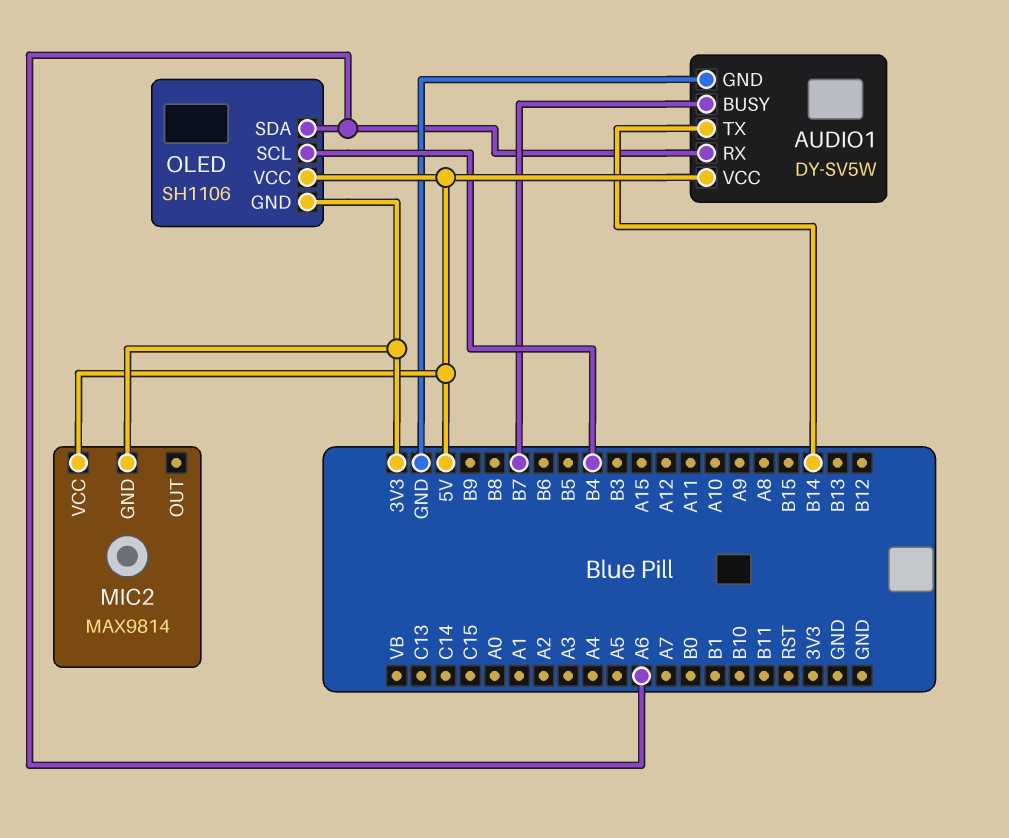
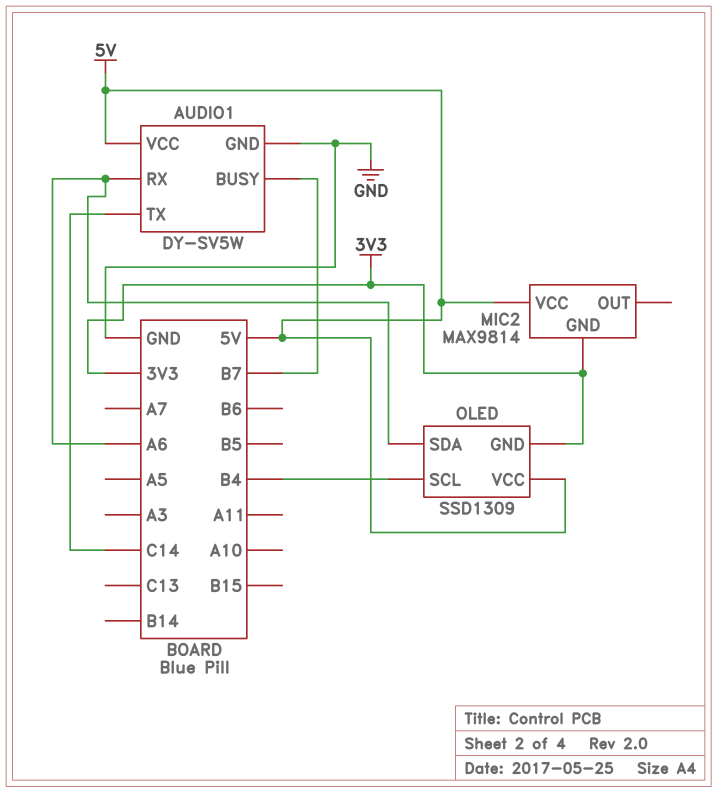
AUDIO1 pin TX: B14 -> C14
OLED: SH1106 -> SSD1309

